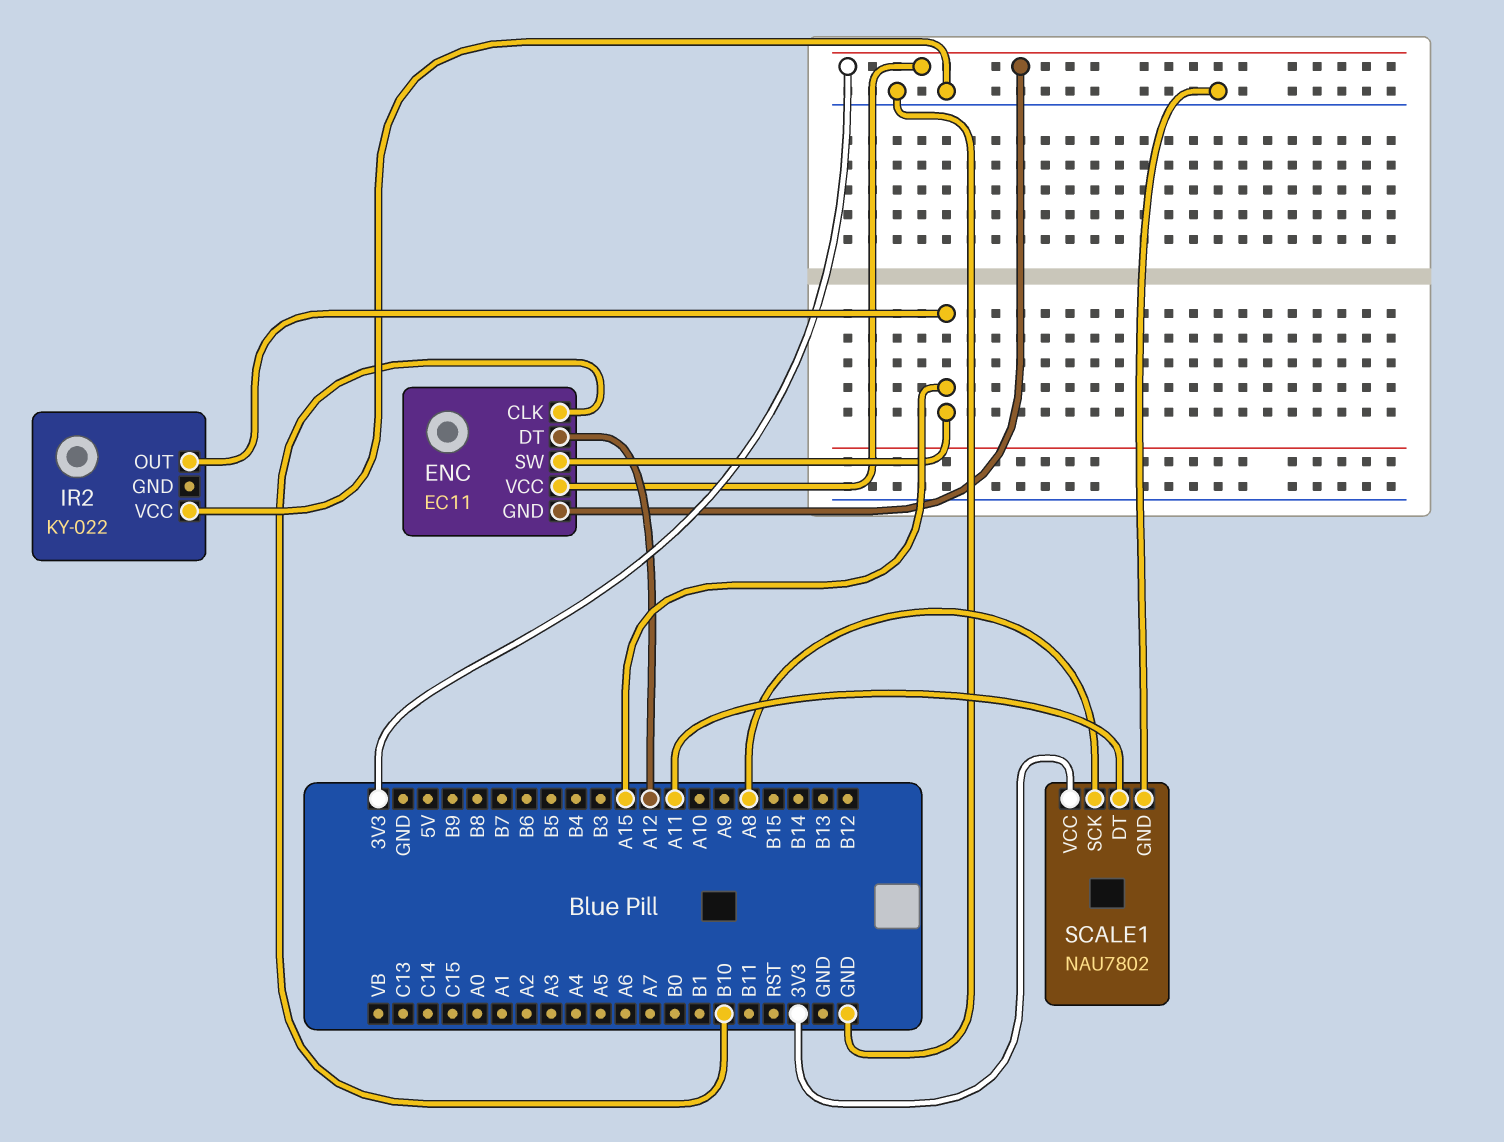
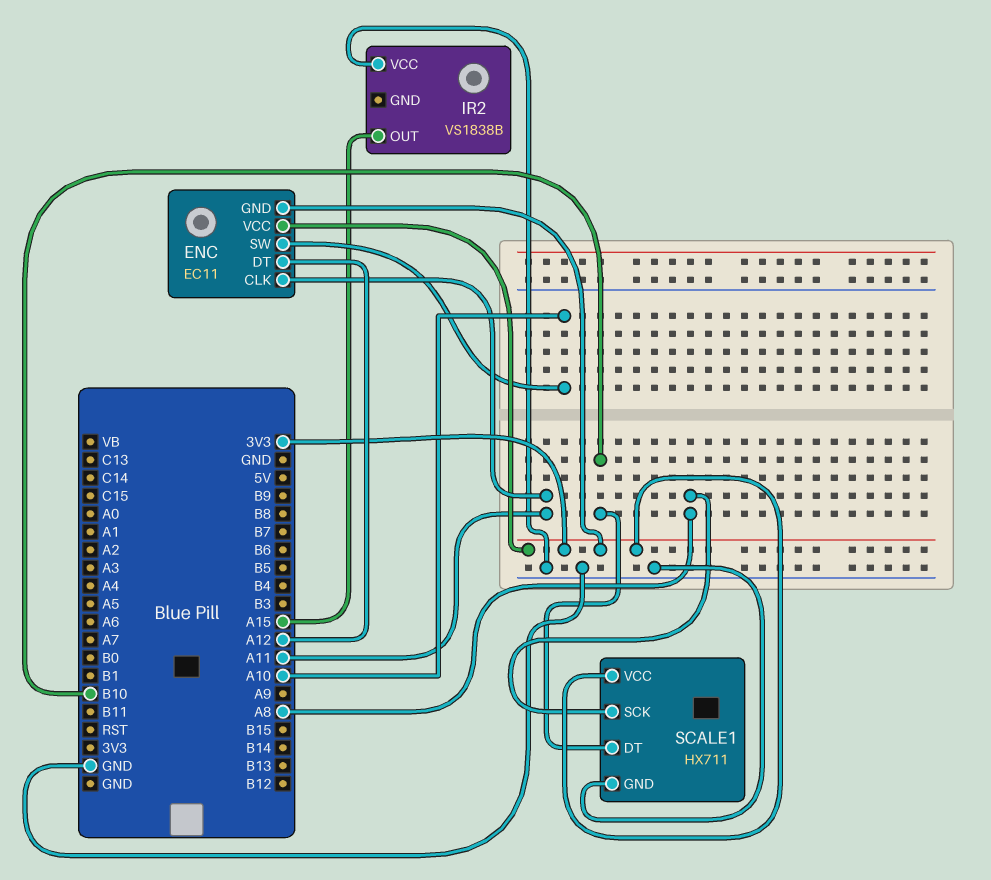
ENC pin CLK: B10 -> A11
ENC pin SW: A15 -> A10
IR2: KY-022 -> VS1838B
SCALE1: NAU7802 -> HX711
SCALE1 pin DT: A11 -> B10

